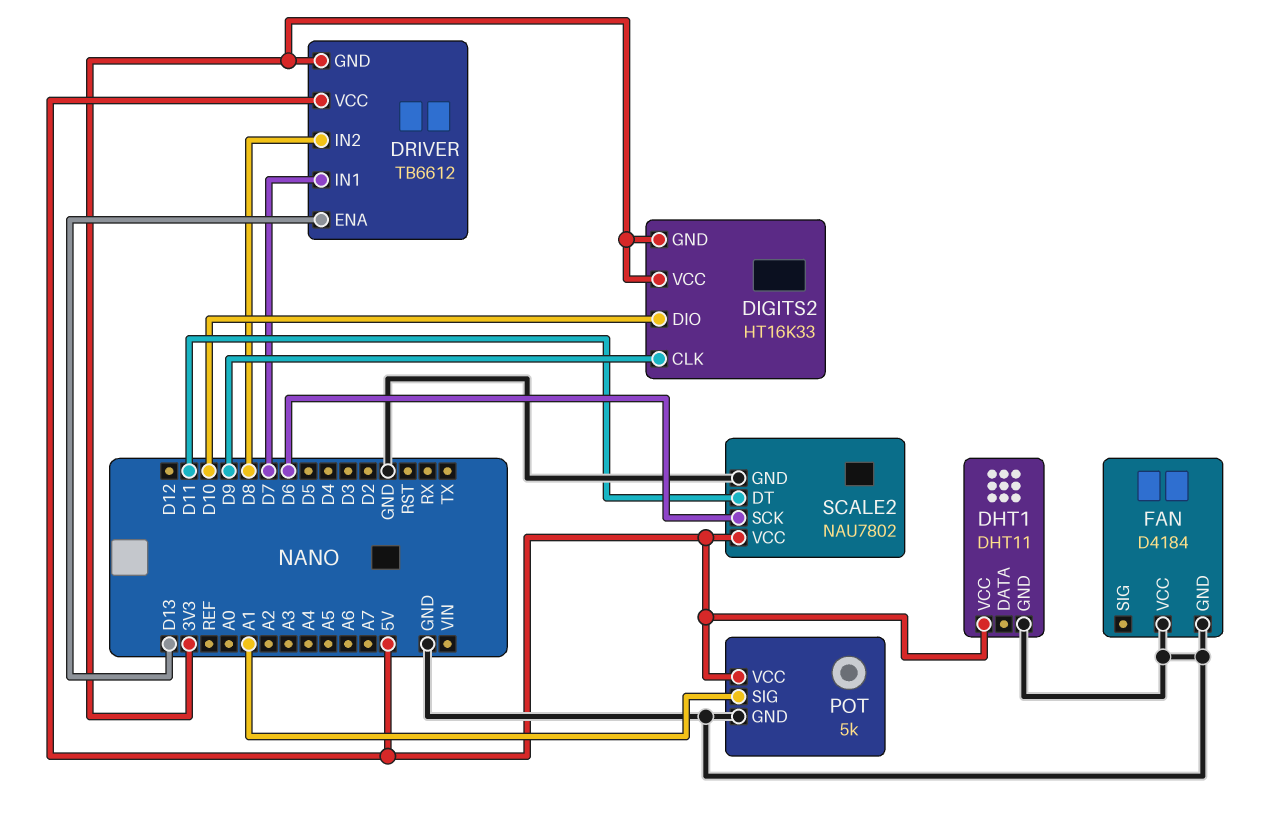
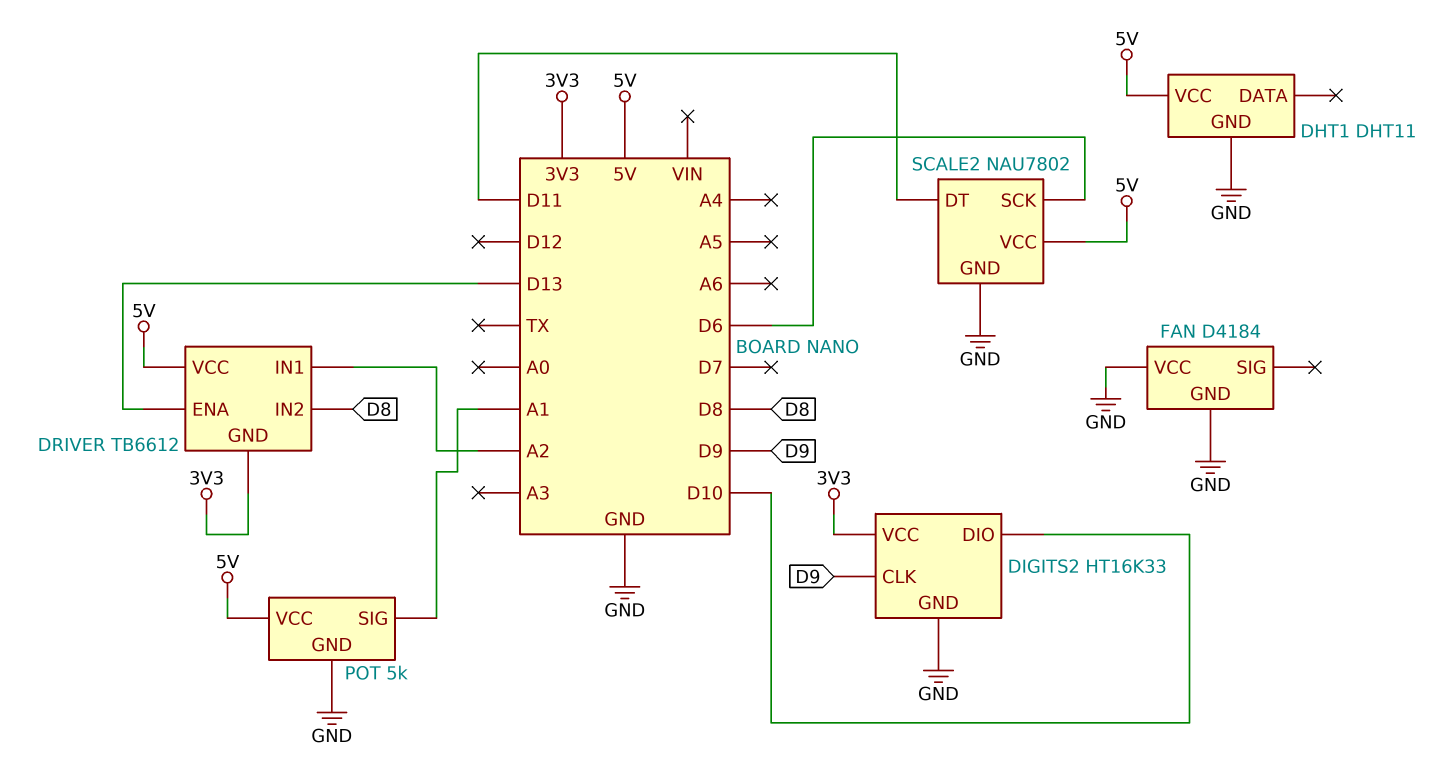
DIGITS2 pin GND: 3V3 -> GND
DRIVER pin IN1: D7 -> A2

